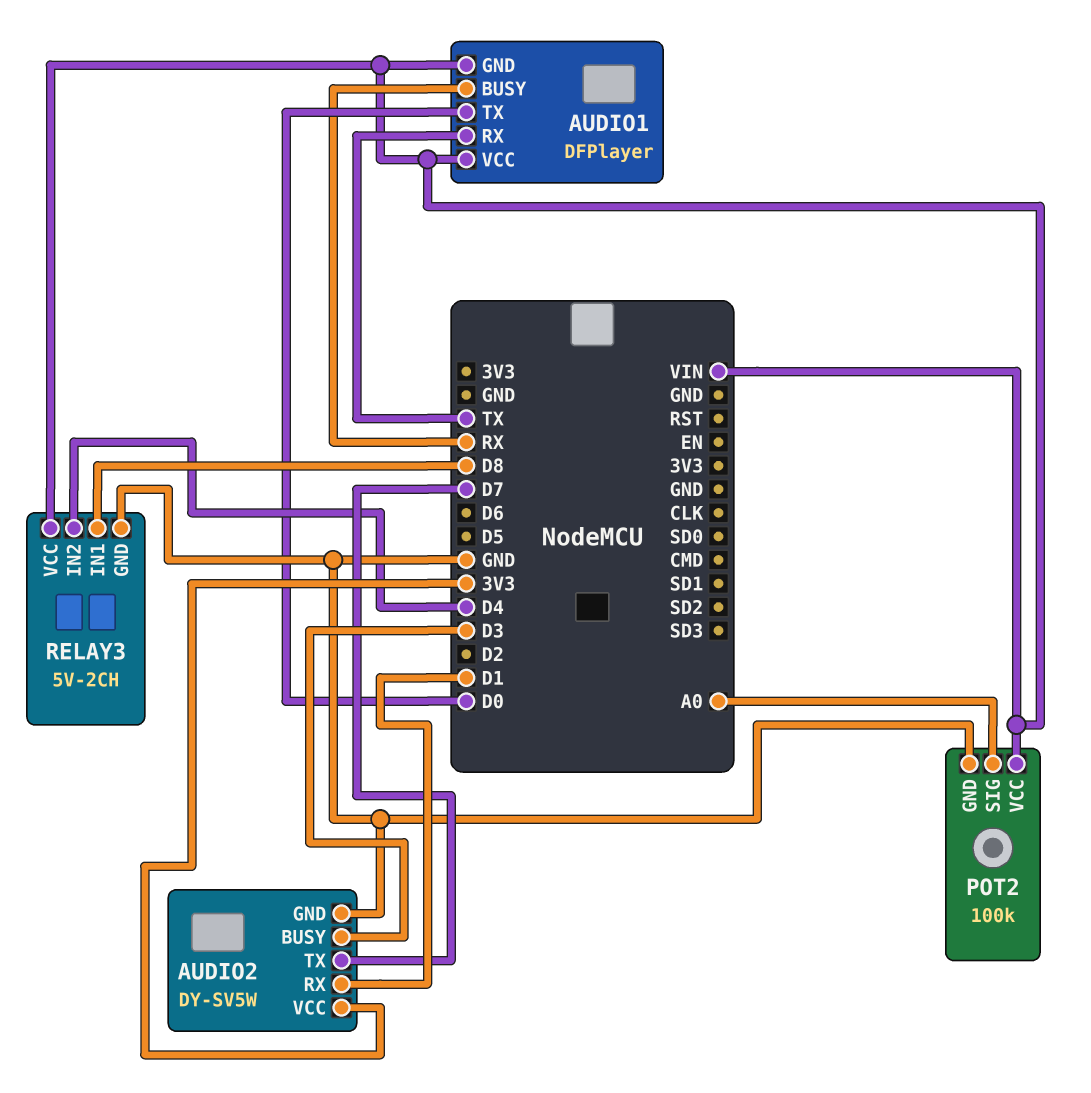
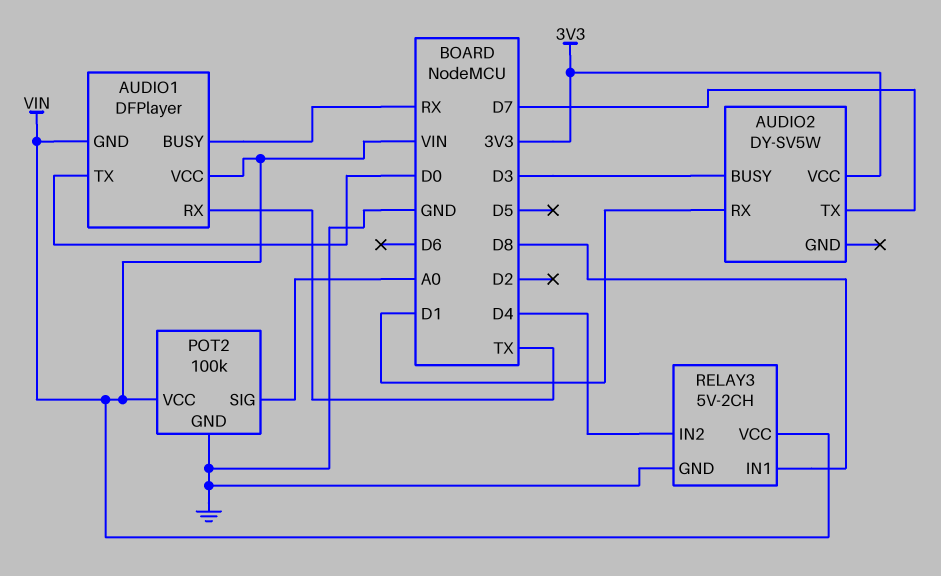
AUDIO2 pin GND: GND -> none

